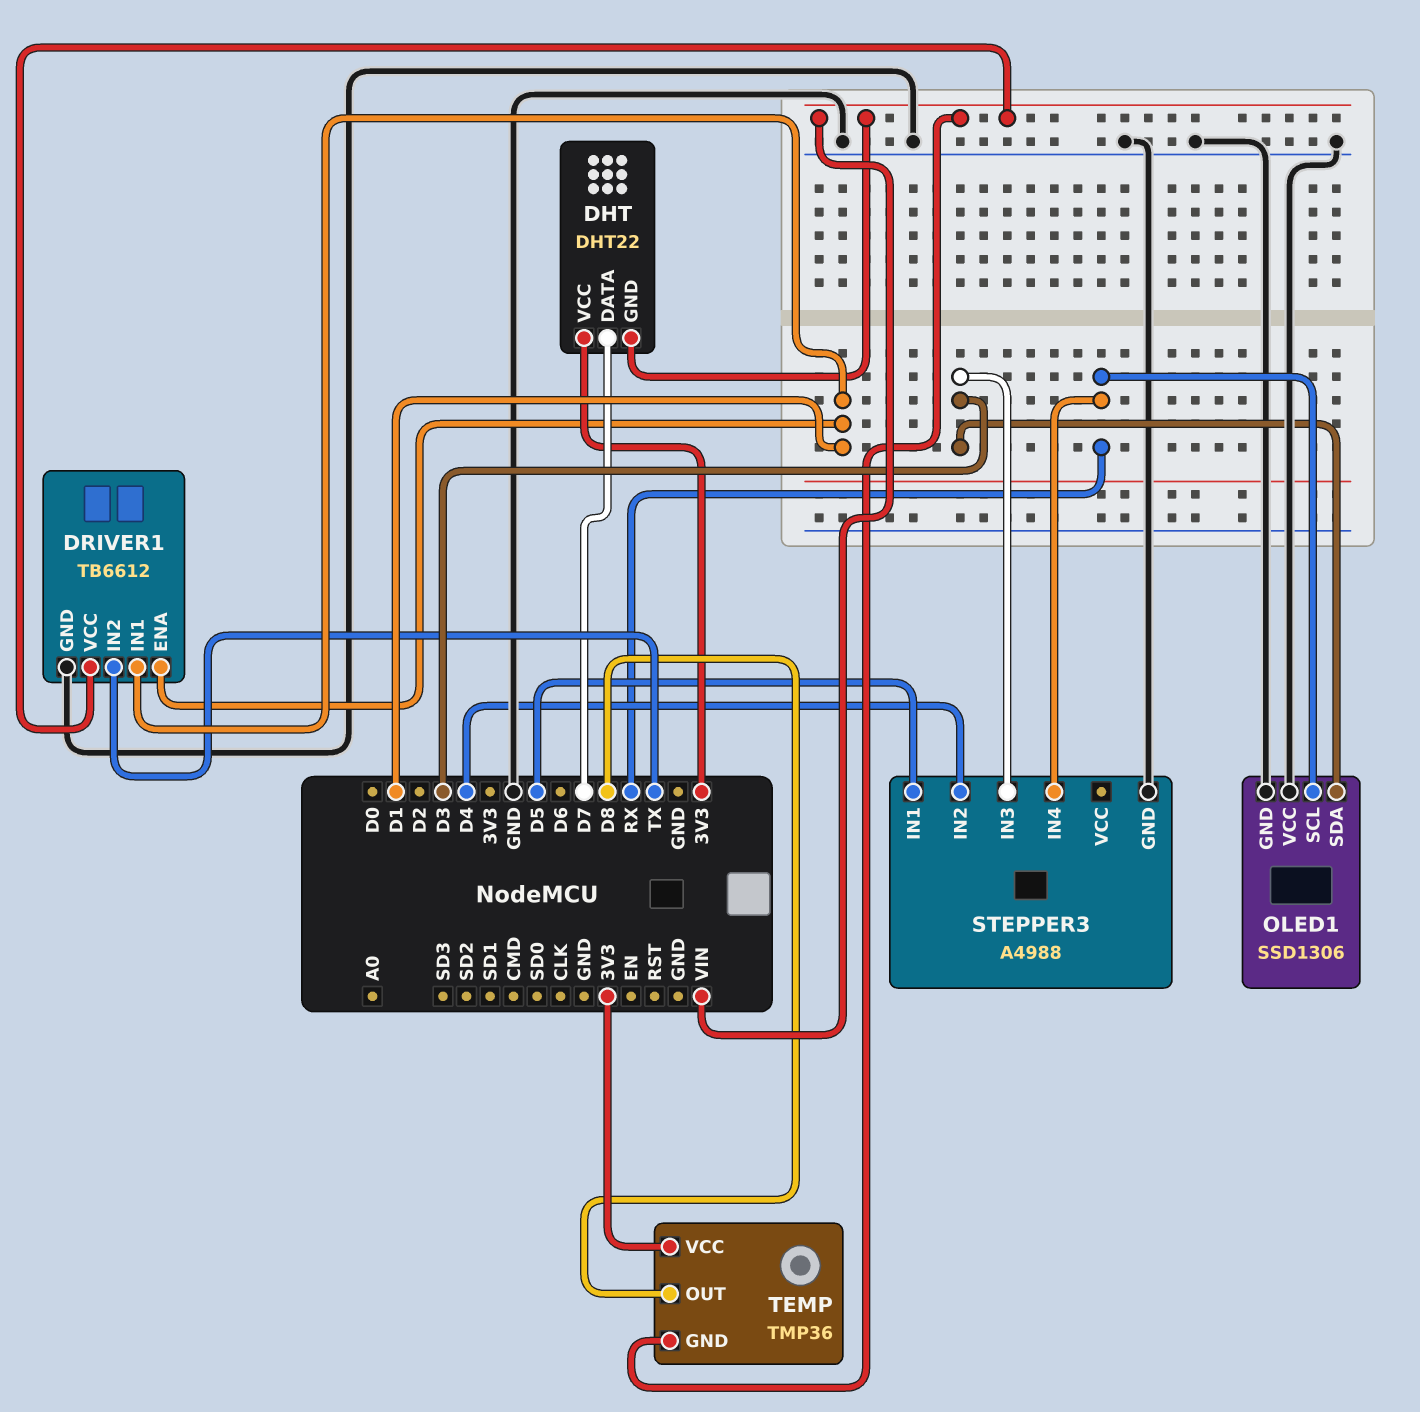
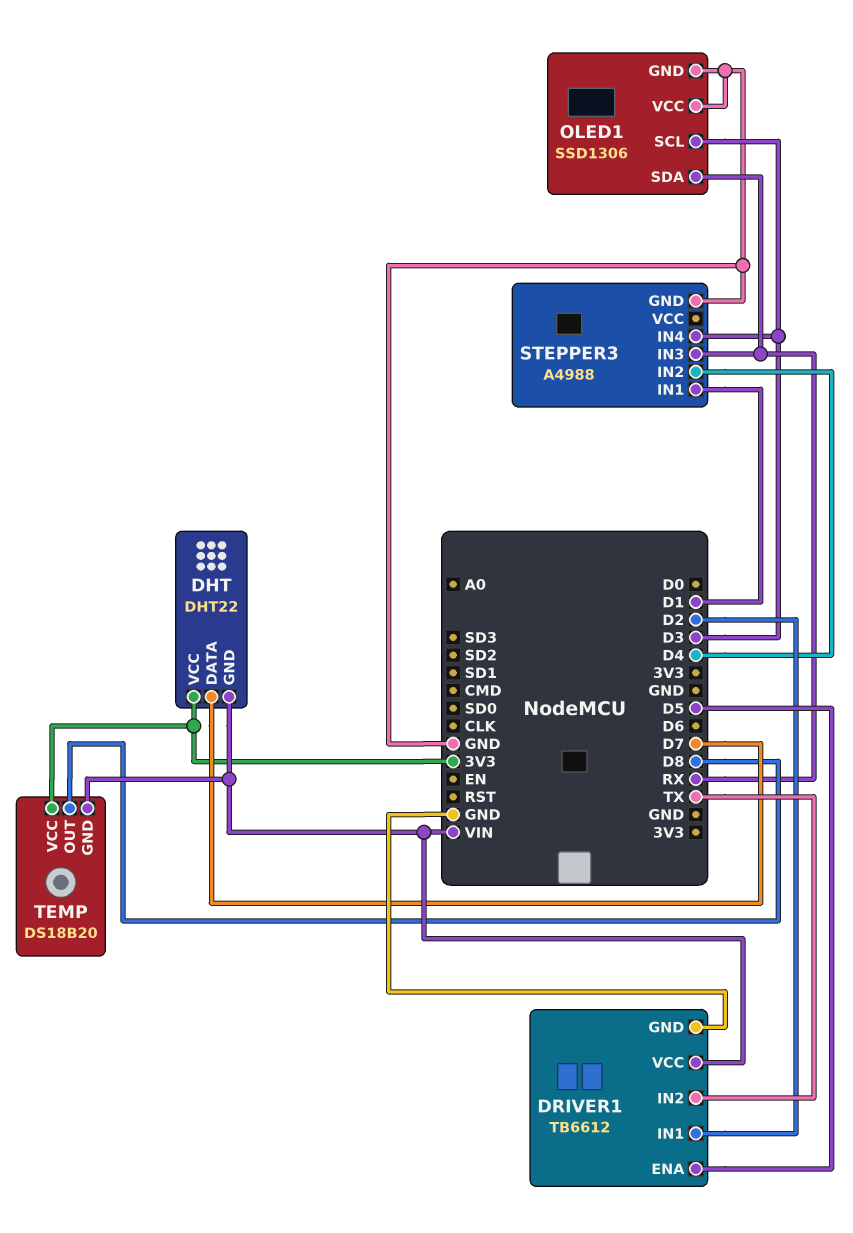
DRIVER1 pin ENA: D1 -> D5
DRIVER1 pin IN1: D1 -> D2
OLED1 pin SCL: RX -> D3
OLED1 pin SDA: D3 -> RX
STEPPER3 pin IN1: D5 -> D1
STEPPER3 pin IN3: D3 -> RX
STEPPER3 pin IN4: RX -> D3
TEMP: TMP36 -> DS18B20

